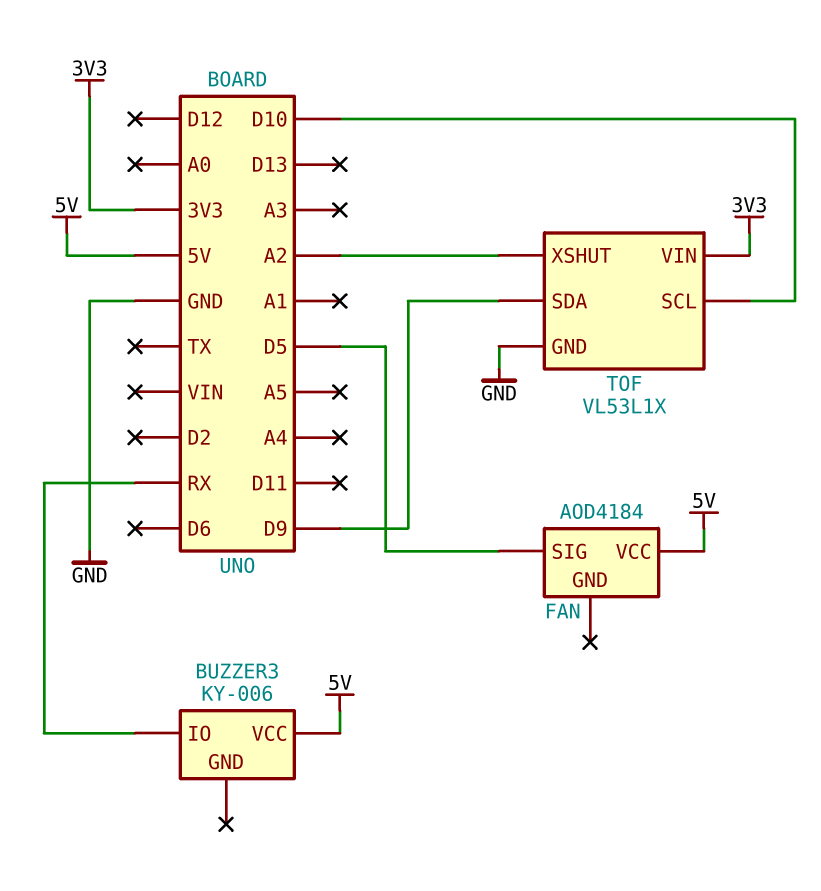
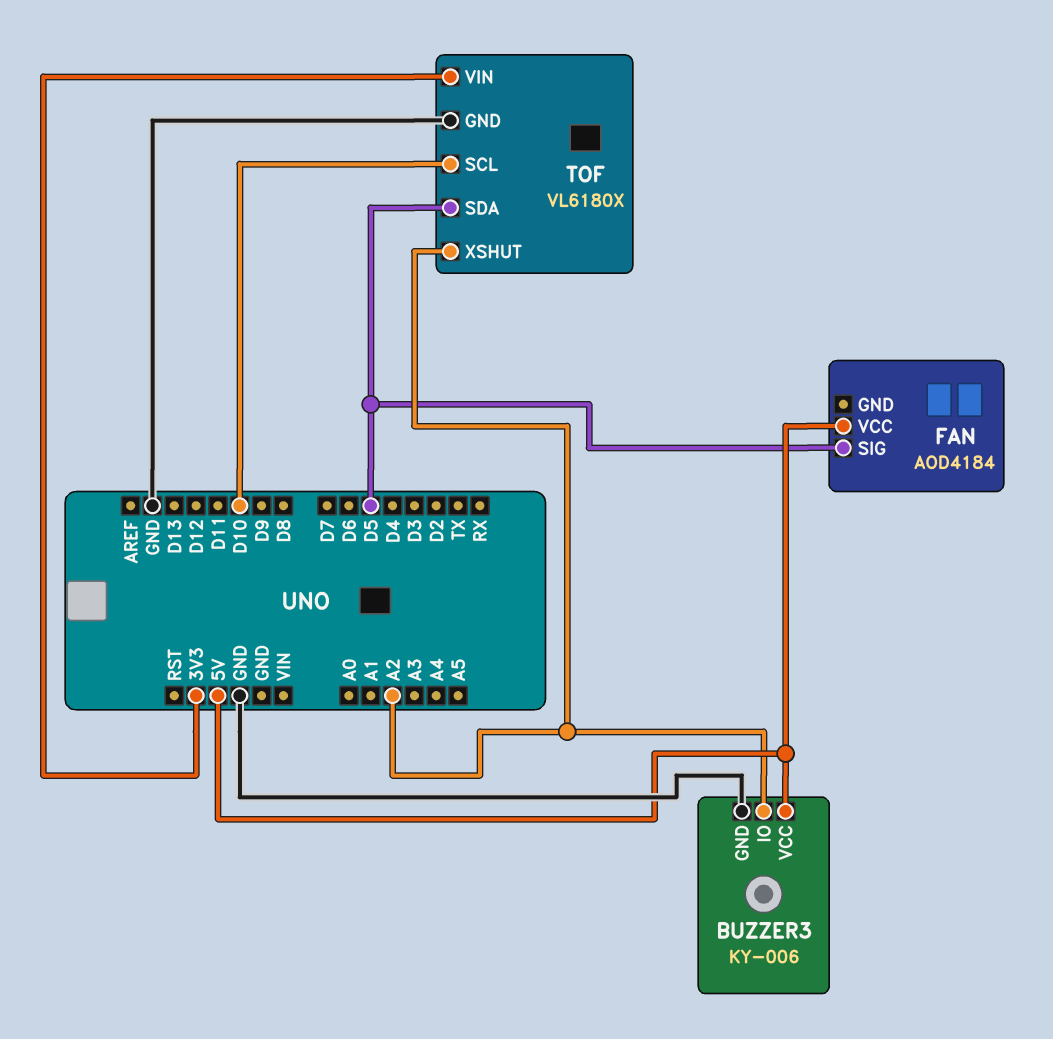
BUZZER3 pin GND: none -> GND
BUZZER3 pin IO: RX -> A2
TOF: VL53L1X -> VL6180X
TOF pin SDA: D9 -> D5

